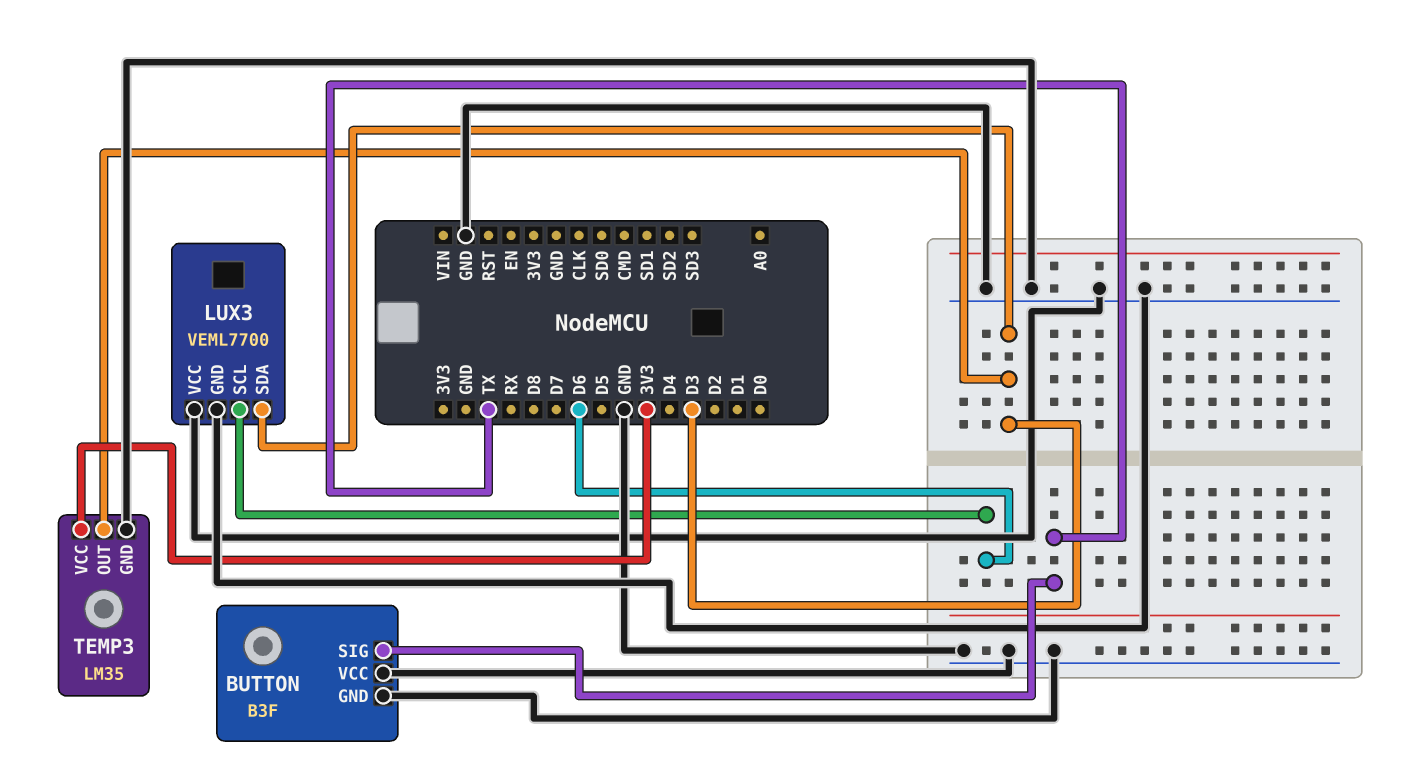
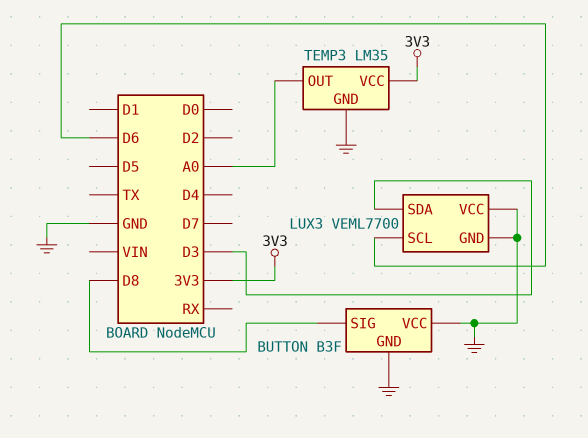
BUTTON pin SIG: TX -> D8
TEMP3 pin OUT: D3 -> A0

